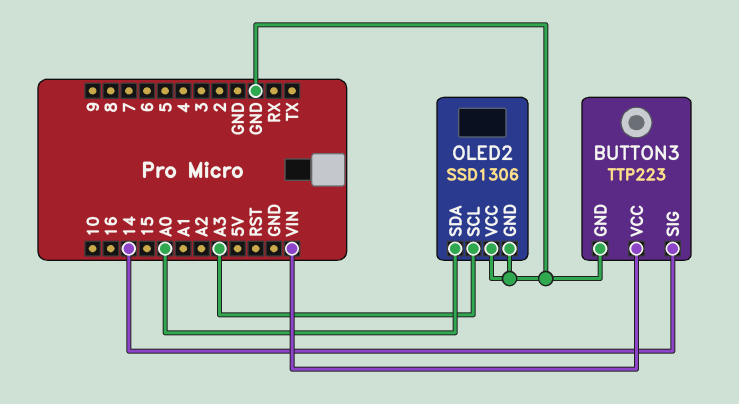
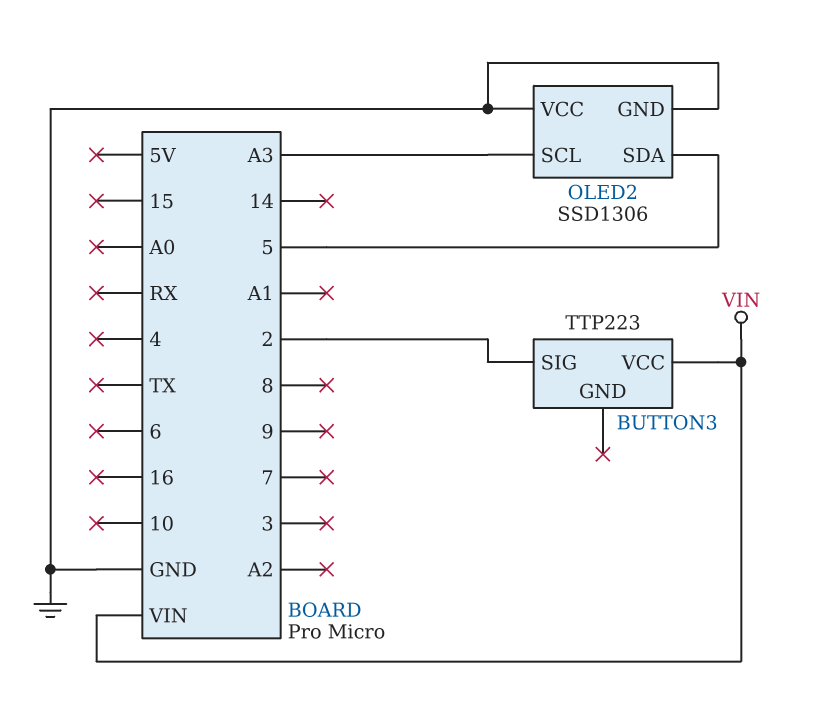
BUTTON3 pin GND: GND -> none
BUTTON3 pin SIG: 14 -> 2
OLED2 pin SDA: A0 -> 5

